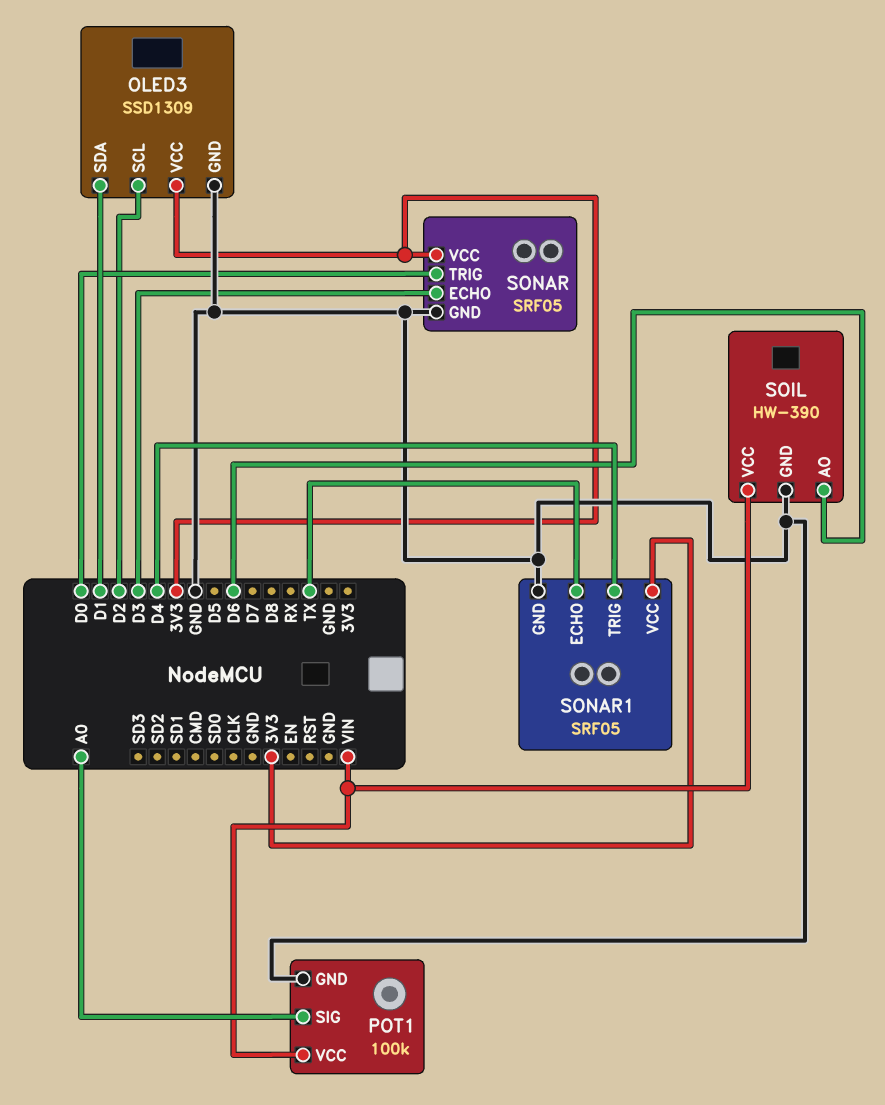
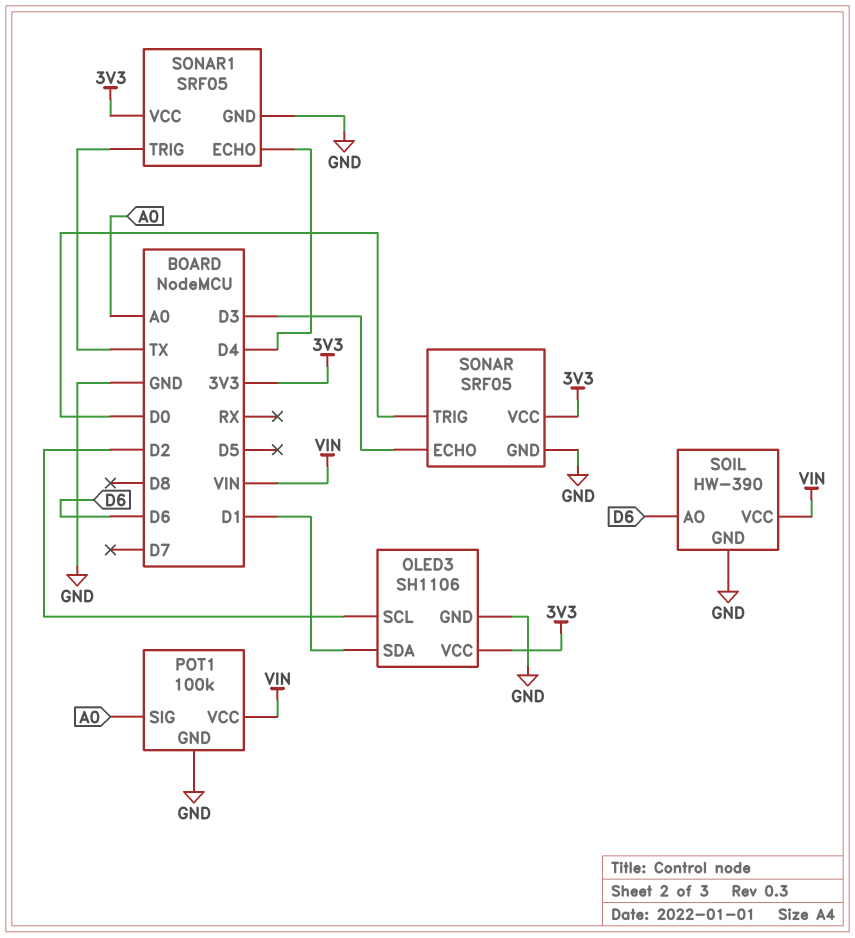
OLED3: SSD1309 -> SH1106
SONAR1 pin ECHO: TX -> D4
SONAR1 pin TRIG: D4 -> TX

